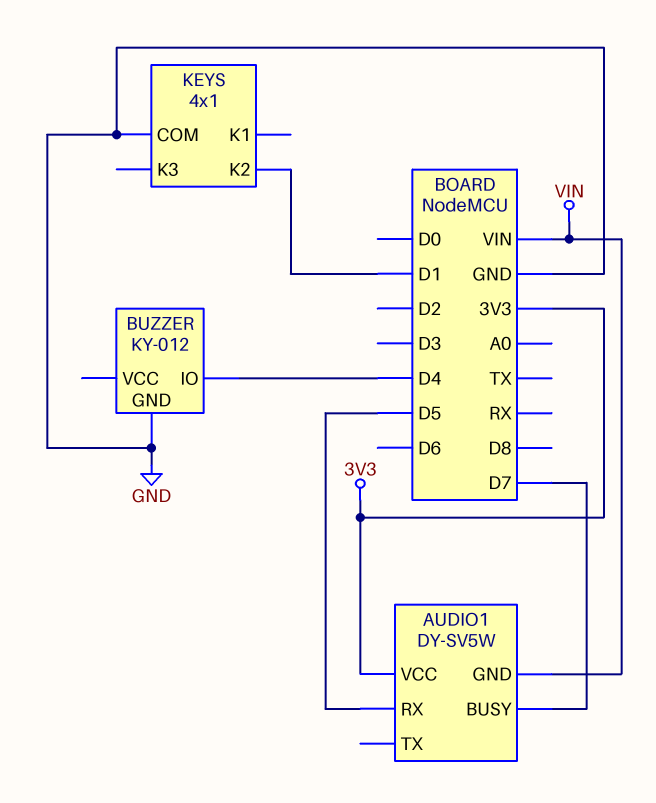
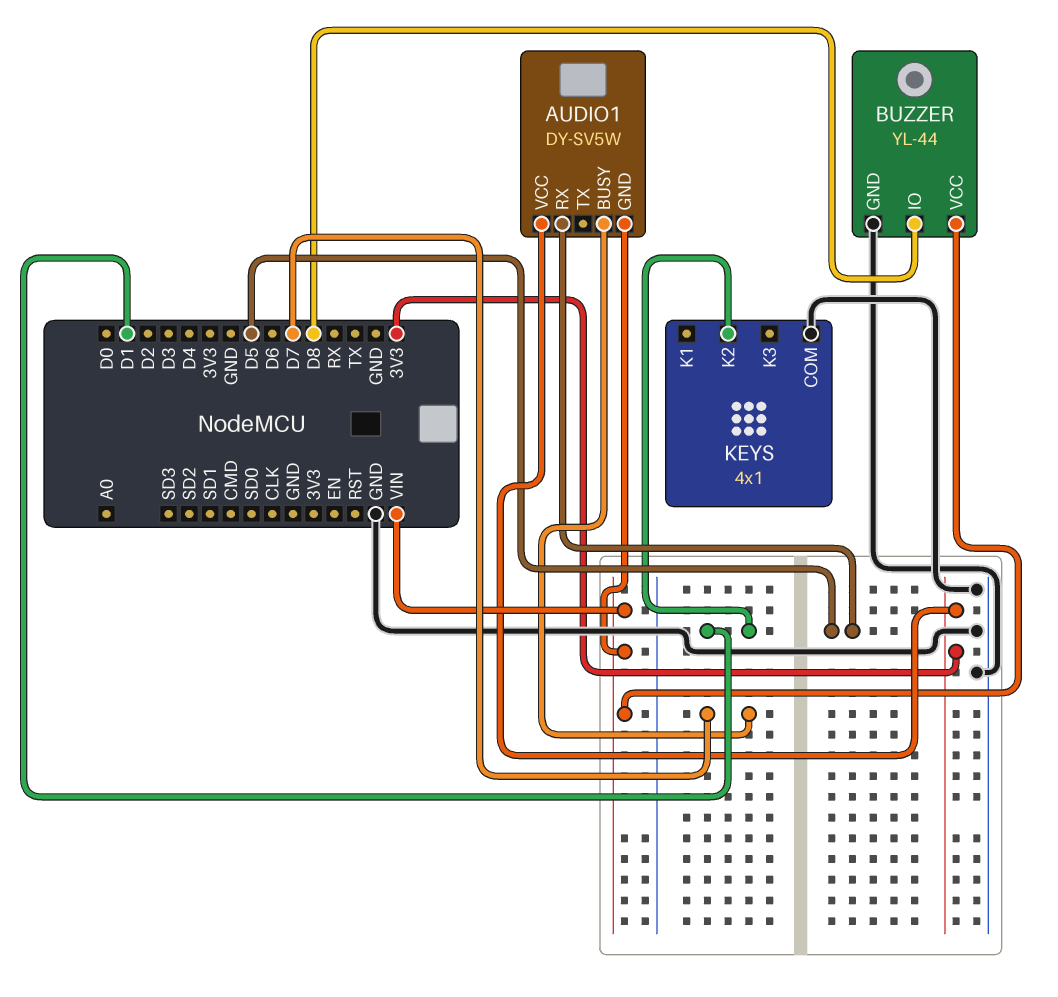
BUZZER: KY-012 -> YL-44
BUZZER pin IO: D4 -> D8
BUZZER pin VCC: none -> VIN

